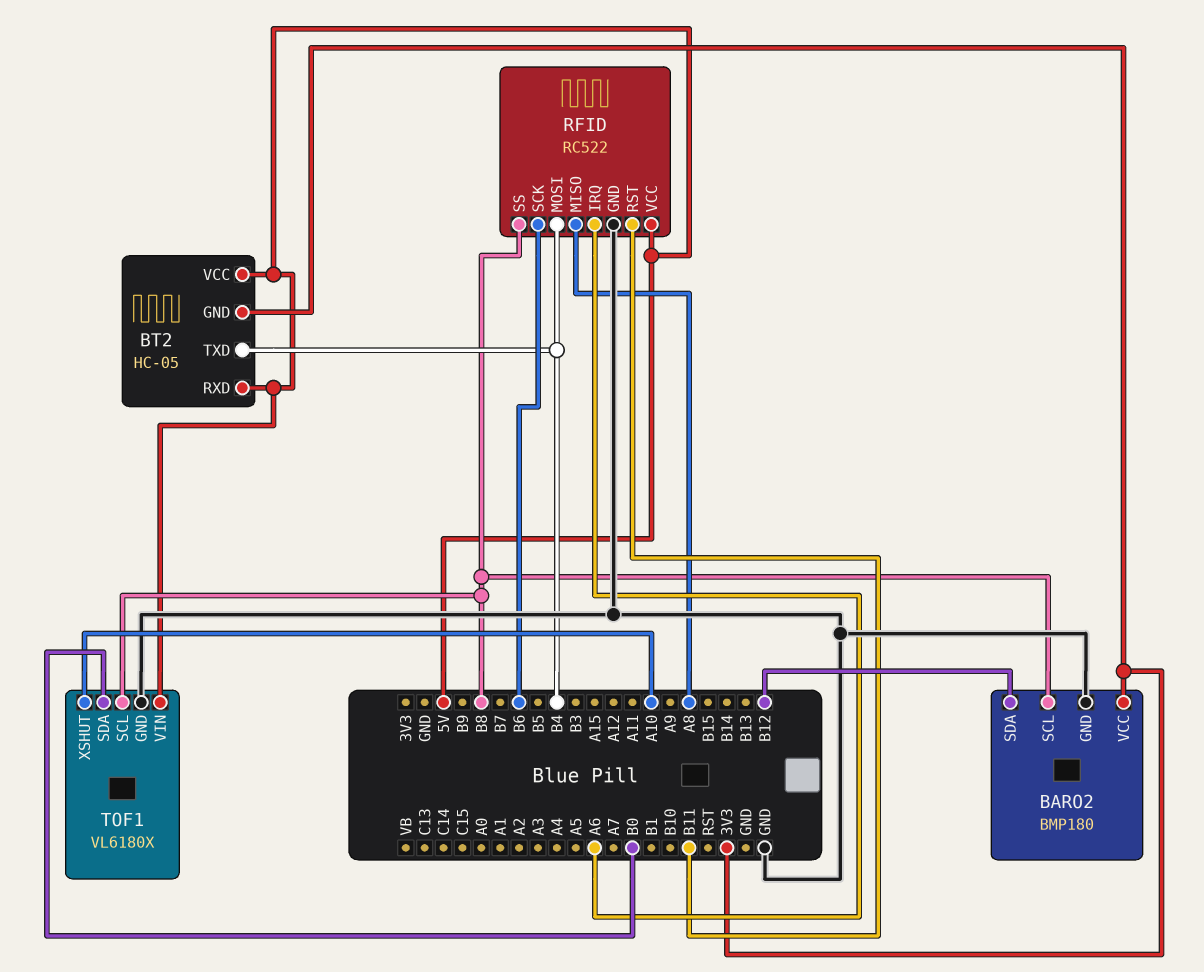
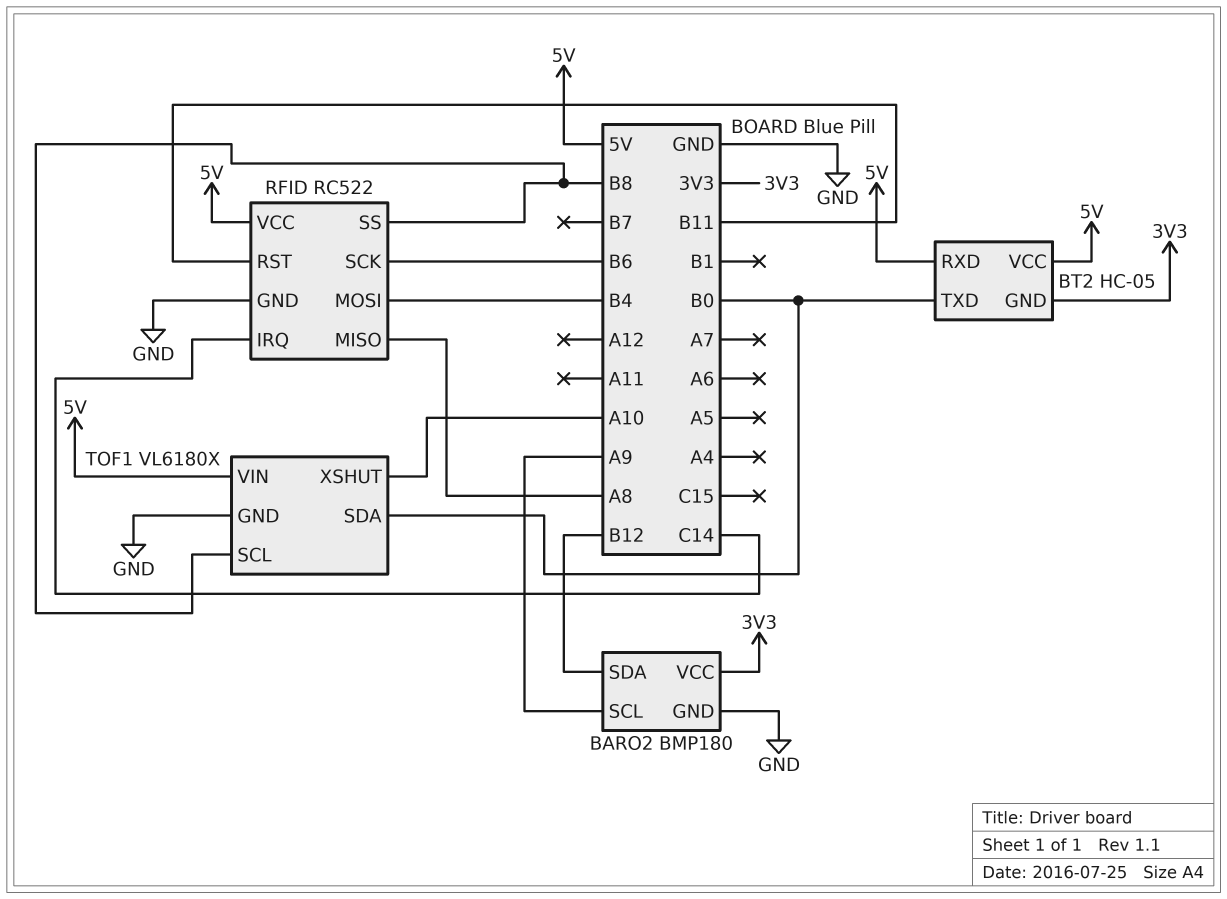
BARO2 pin SCL: B8 -> A9
BT2 pin TXD: B4 -> B0
RFID pin IRQ: A6 -> C14

